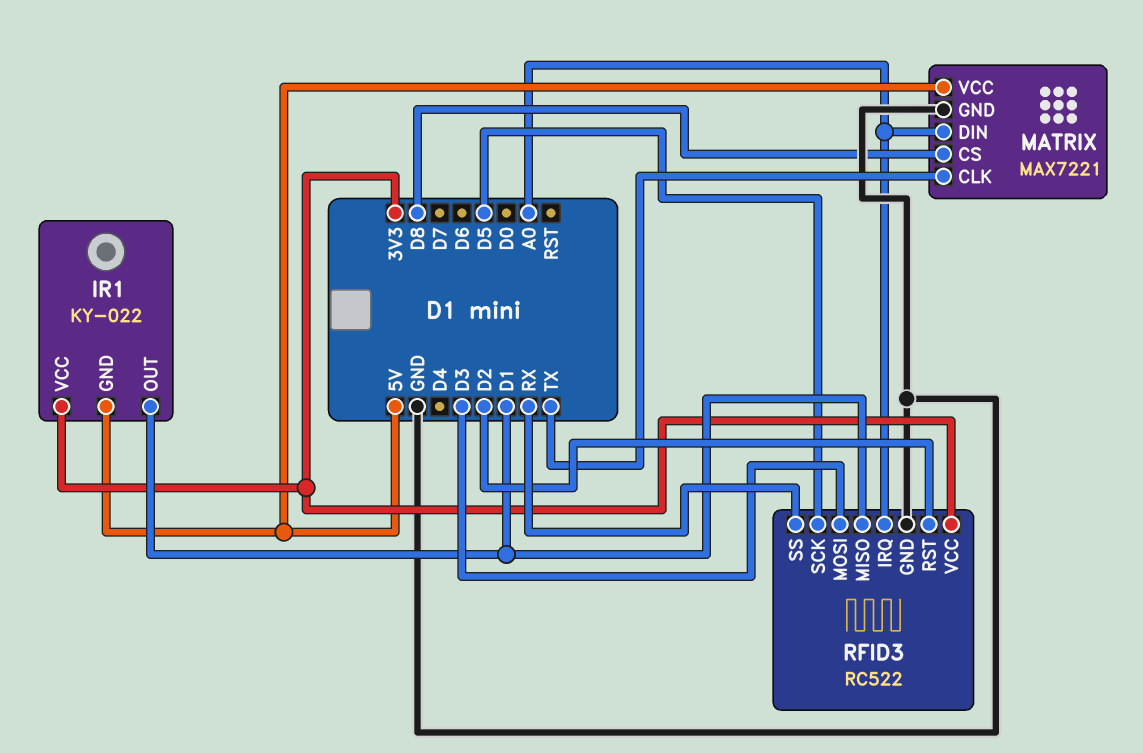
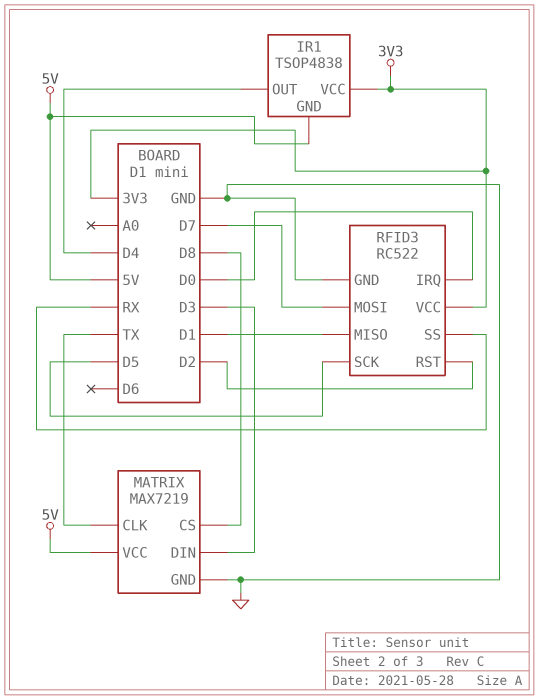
IR1: KY-022 -> TSOP4838
IR1 pin OUT: D1 -> D4
MATRIX: MAX7221 -> MAX7219
MATRIX pin DIN: A0 -> D3
RFID3 pin IRQ: A0 -> D0
RFID3 pin MOSI: D3 -> D7

